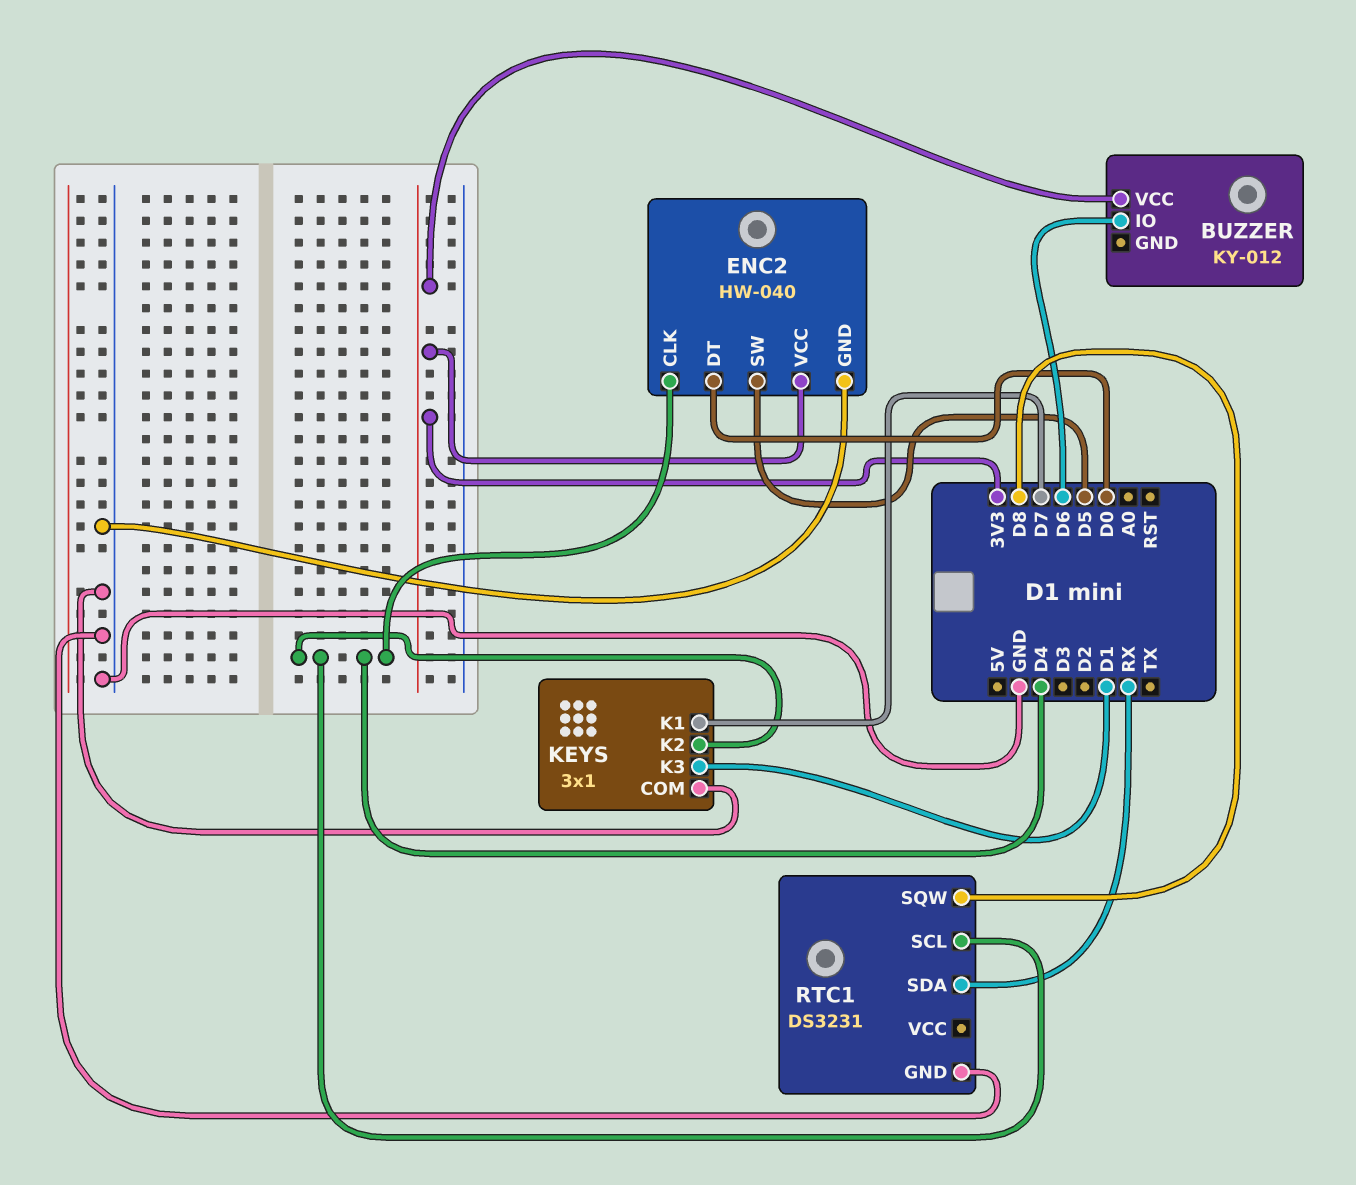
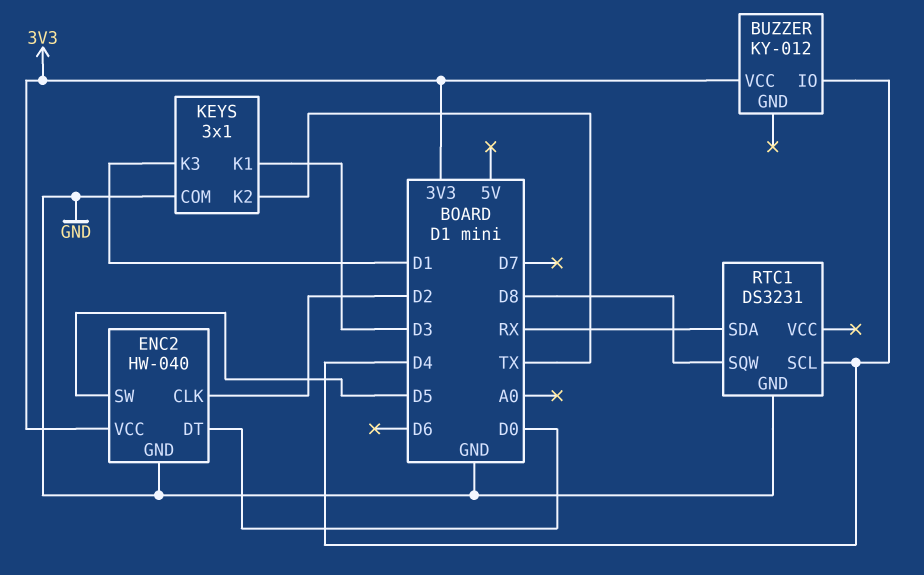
BUZZER pin IO: D6 -> D4
ENC2 pin CLK: D4 -> D2
KEYS pin K1: D7 -> D3
KEYS pin K2: D4 -> TX

